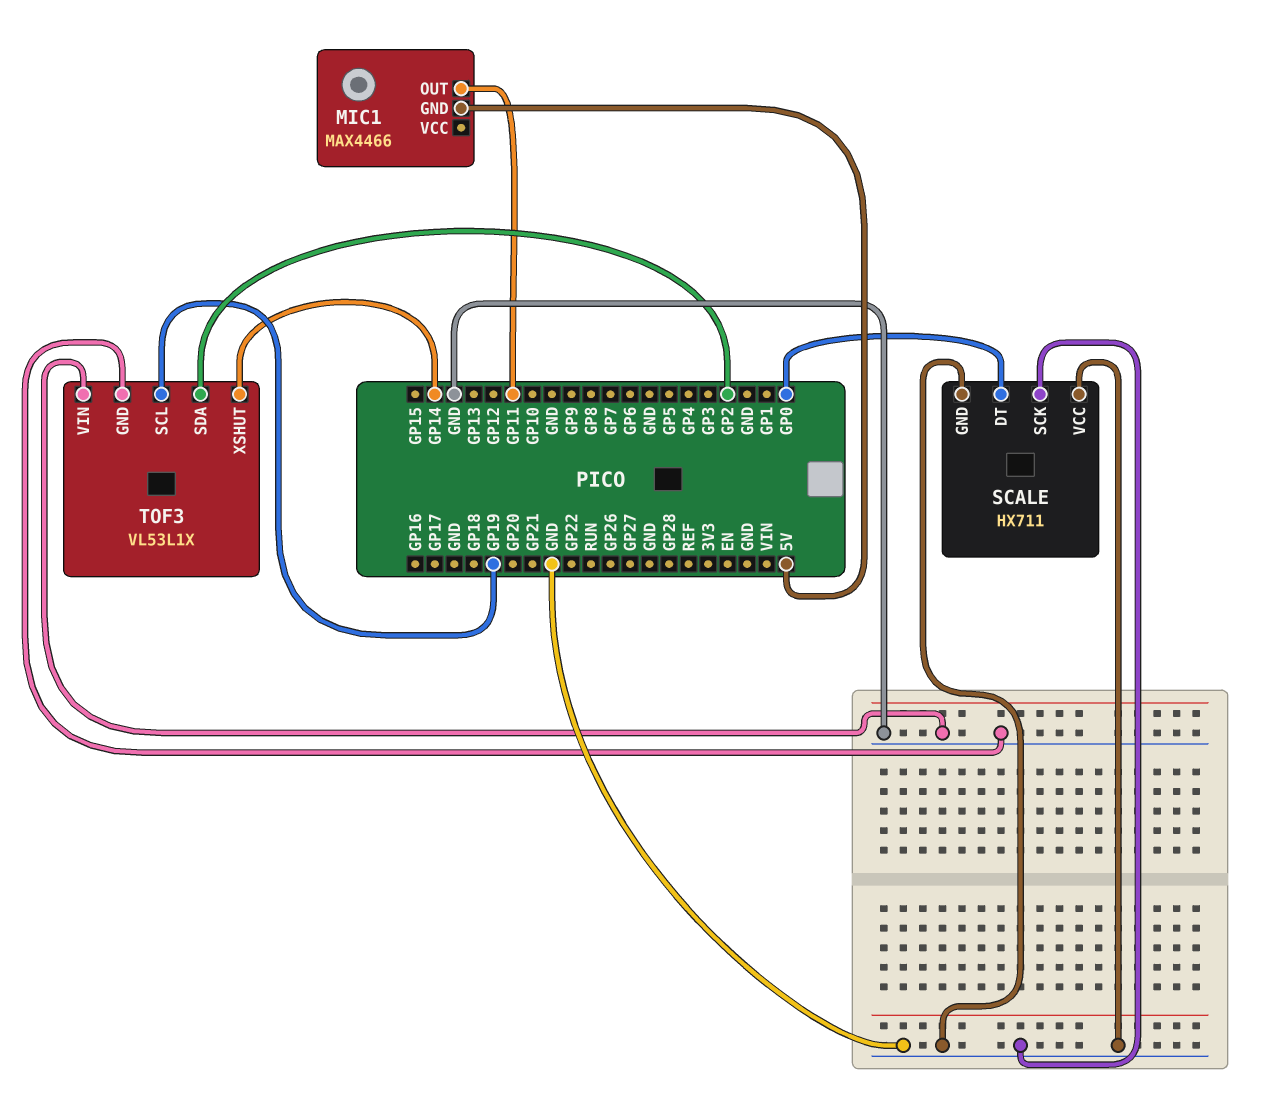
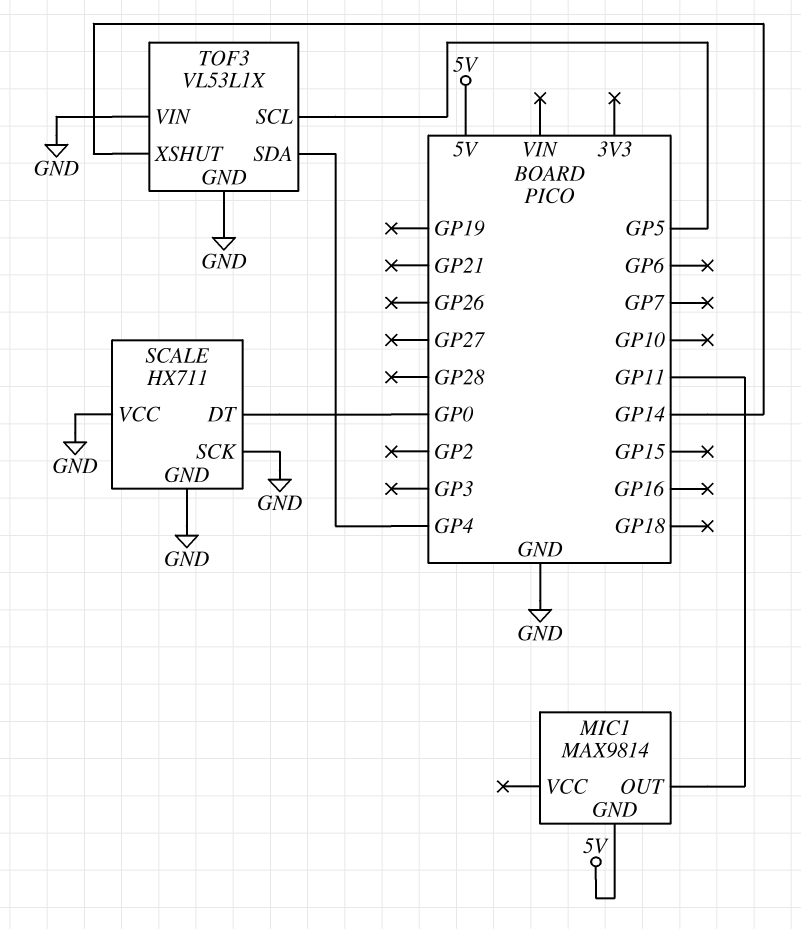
MIC1: MAX4466 -> MAX9814
TOF3 pin SCL: GP19 -> GP5
TOF3 pin SDA: GP2 -> GP4

